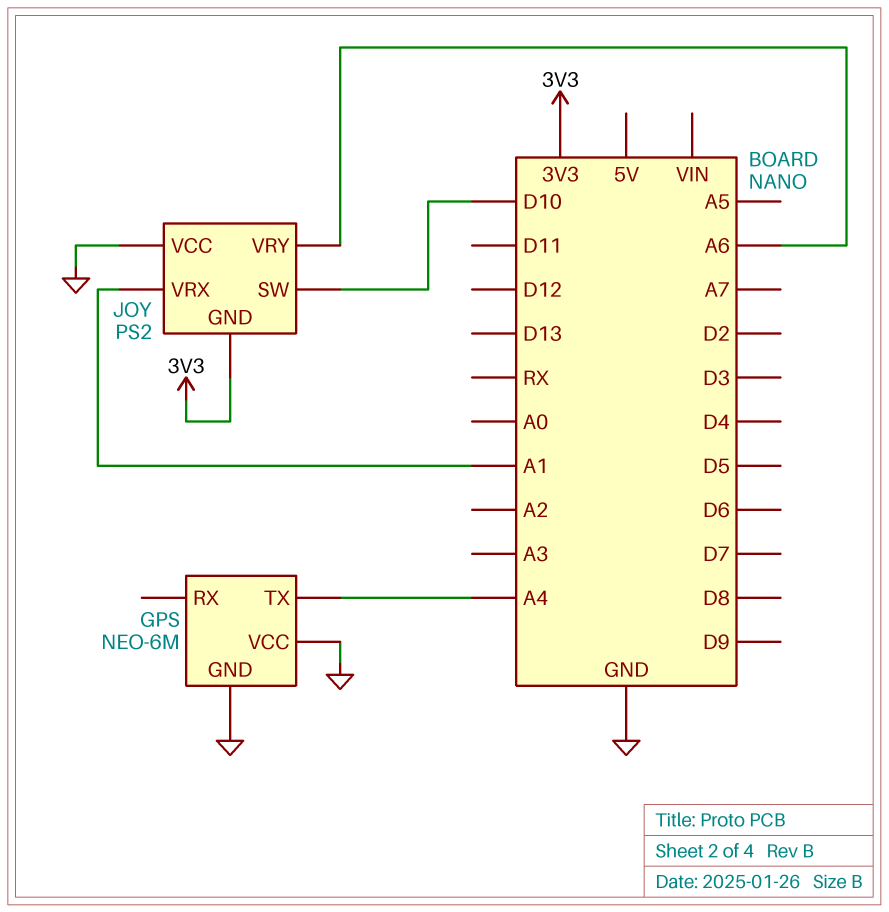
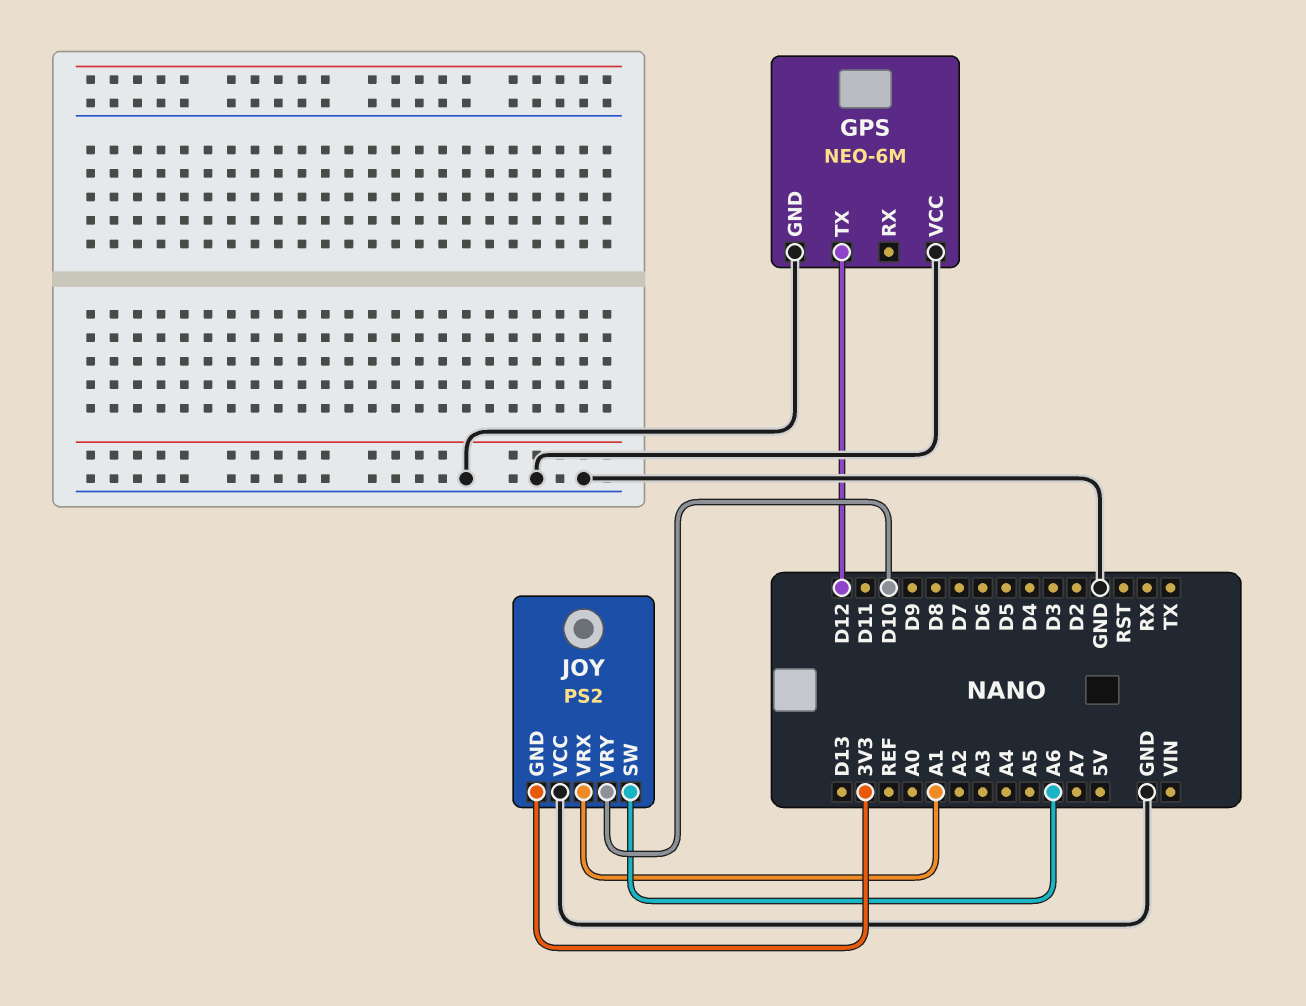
GPS pin TX: A4 -> D12
JOY pin SW: D10 -> A6
JOY pin VRY: A6 -> D10

